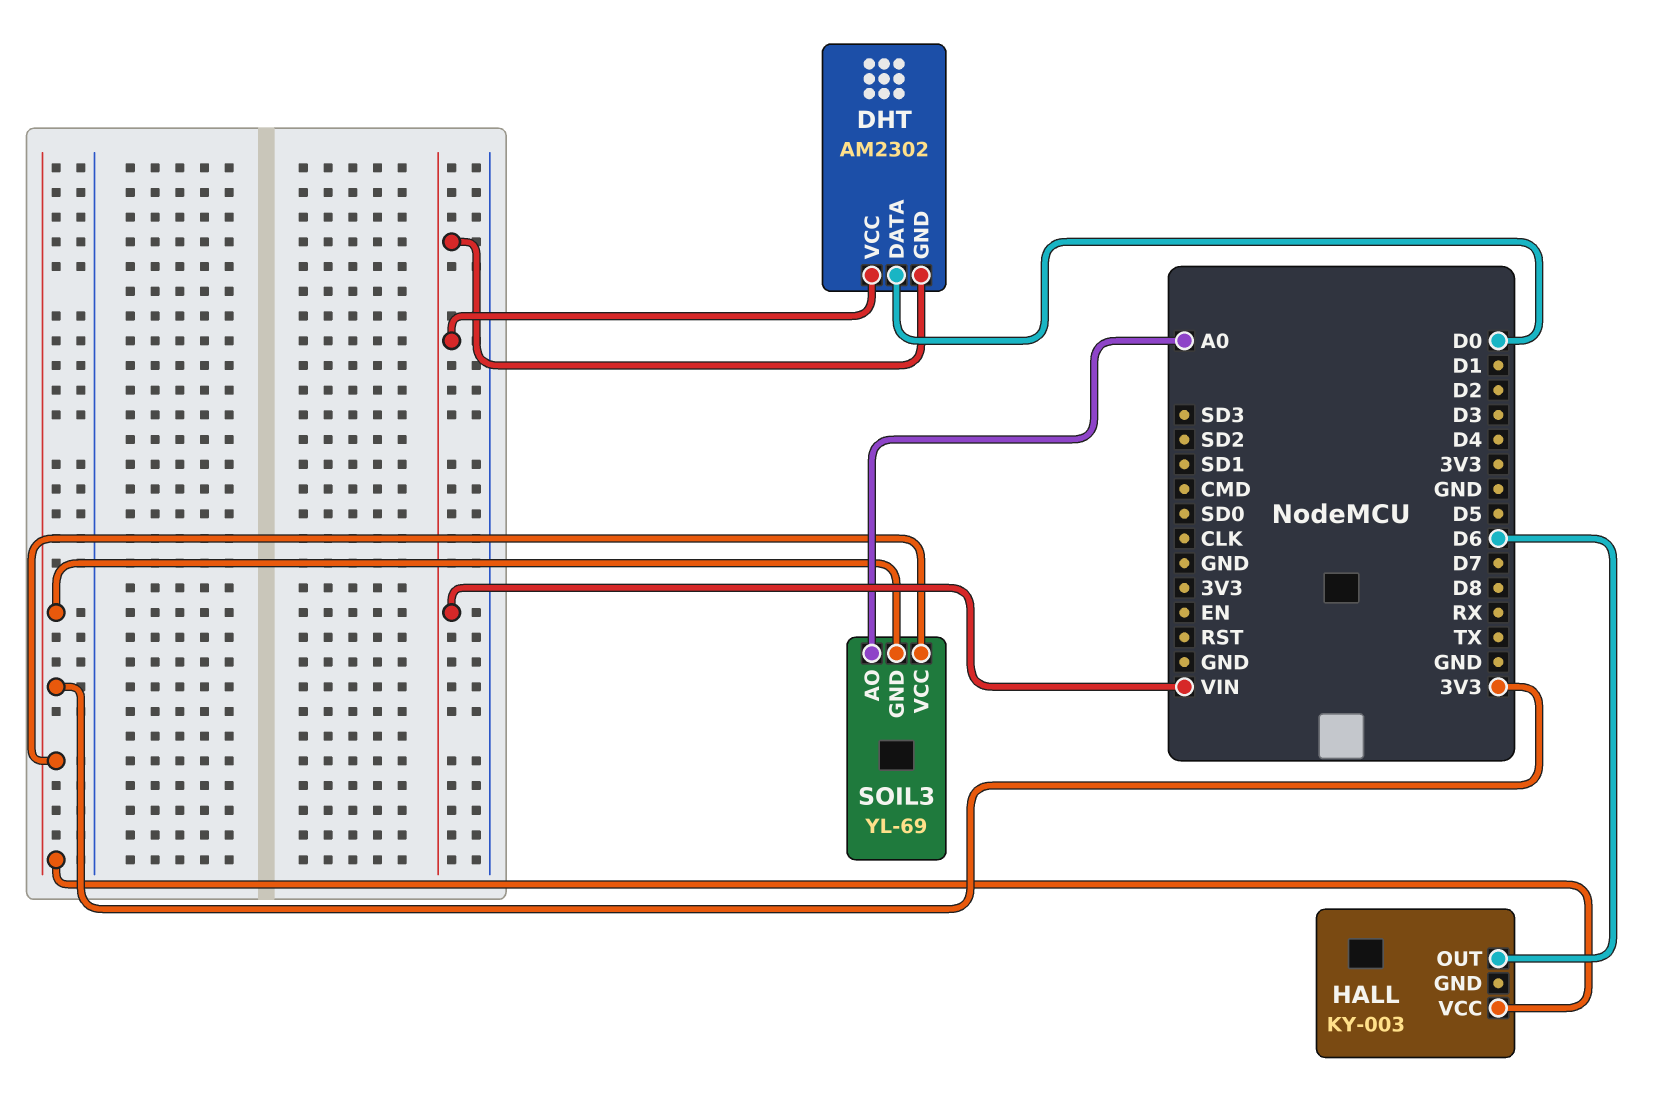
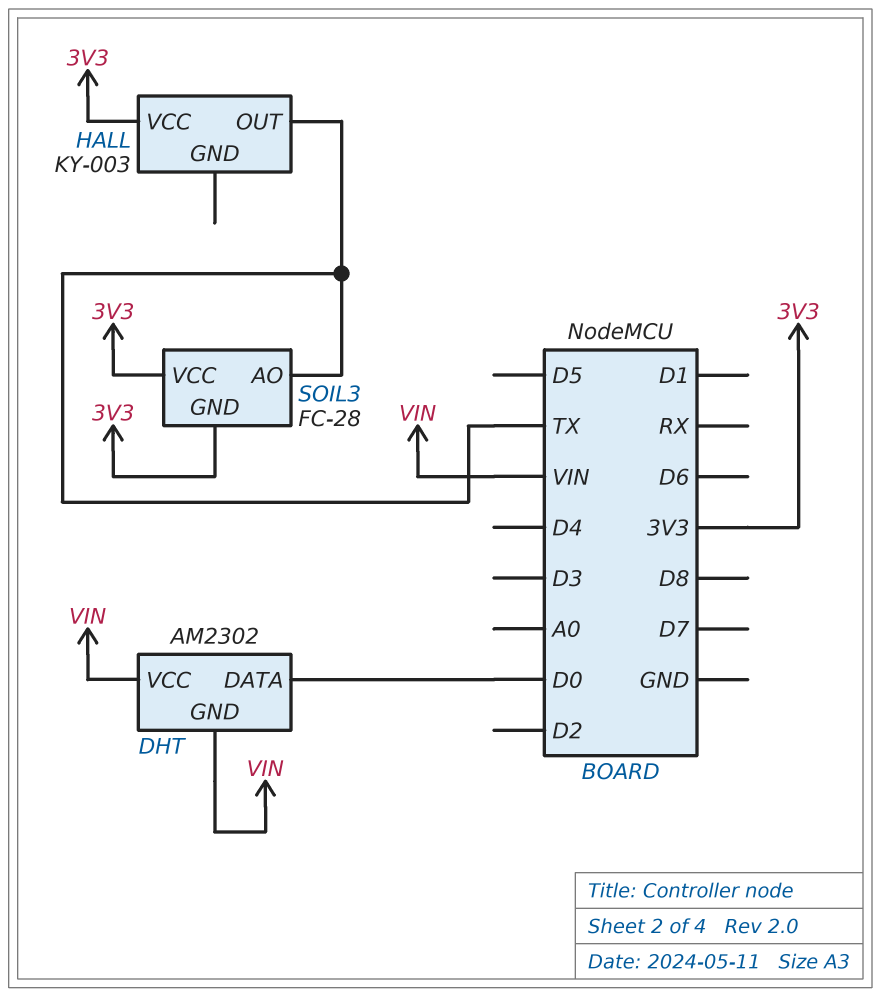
HALL pin OUT: D6 -> TX
SOIL3: YL-69 -> FC-28
SOIL3 pin AO: A0 -> TX

